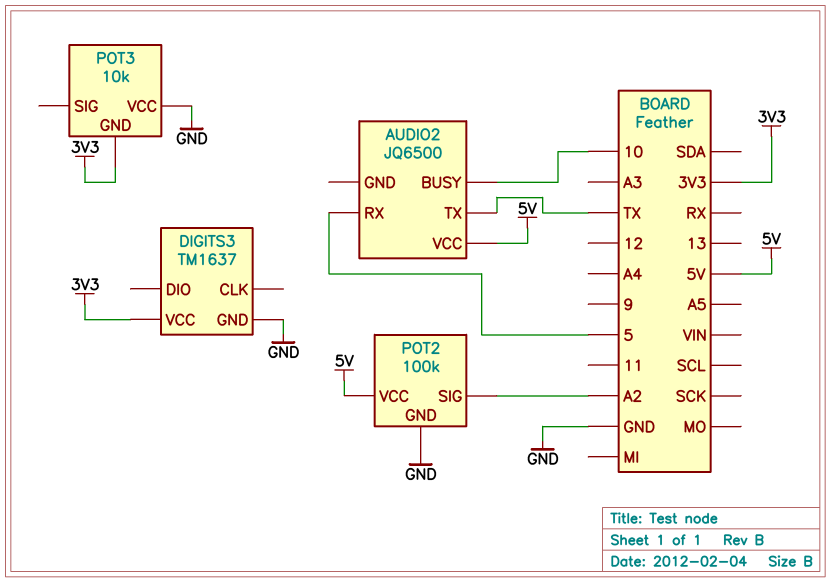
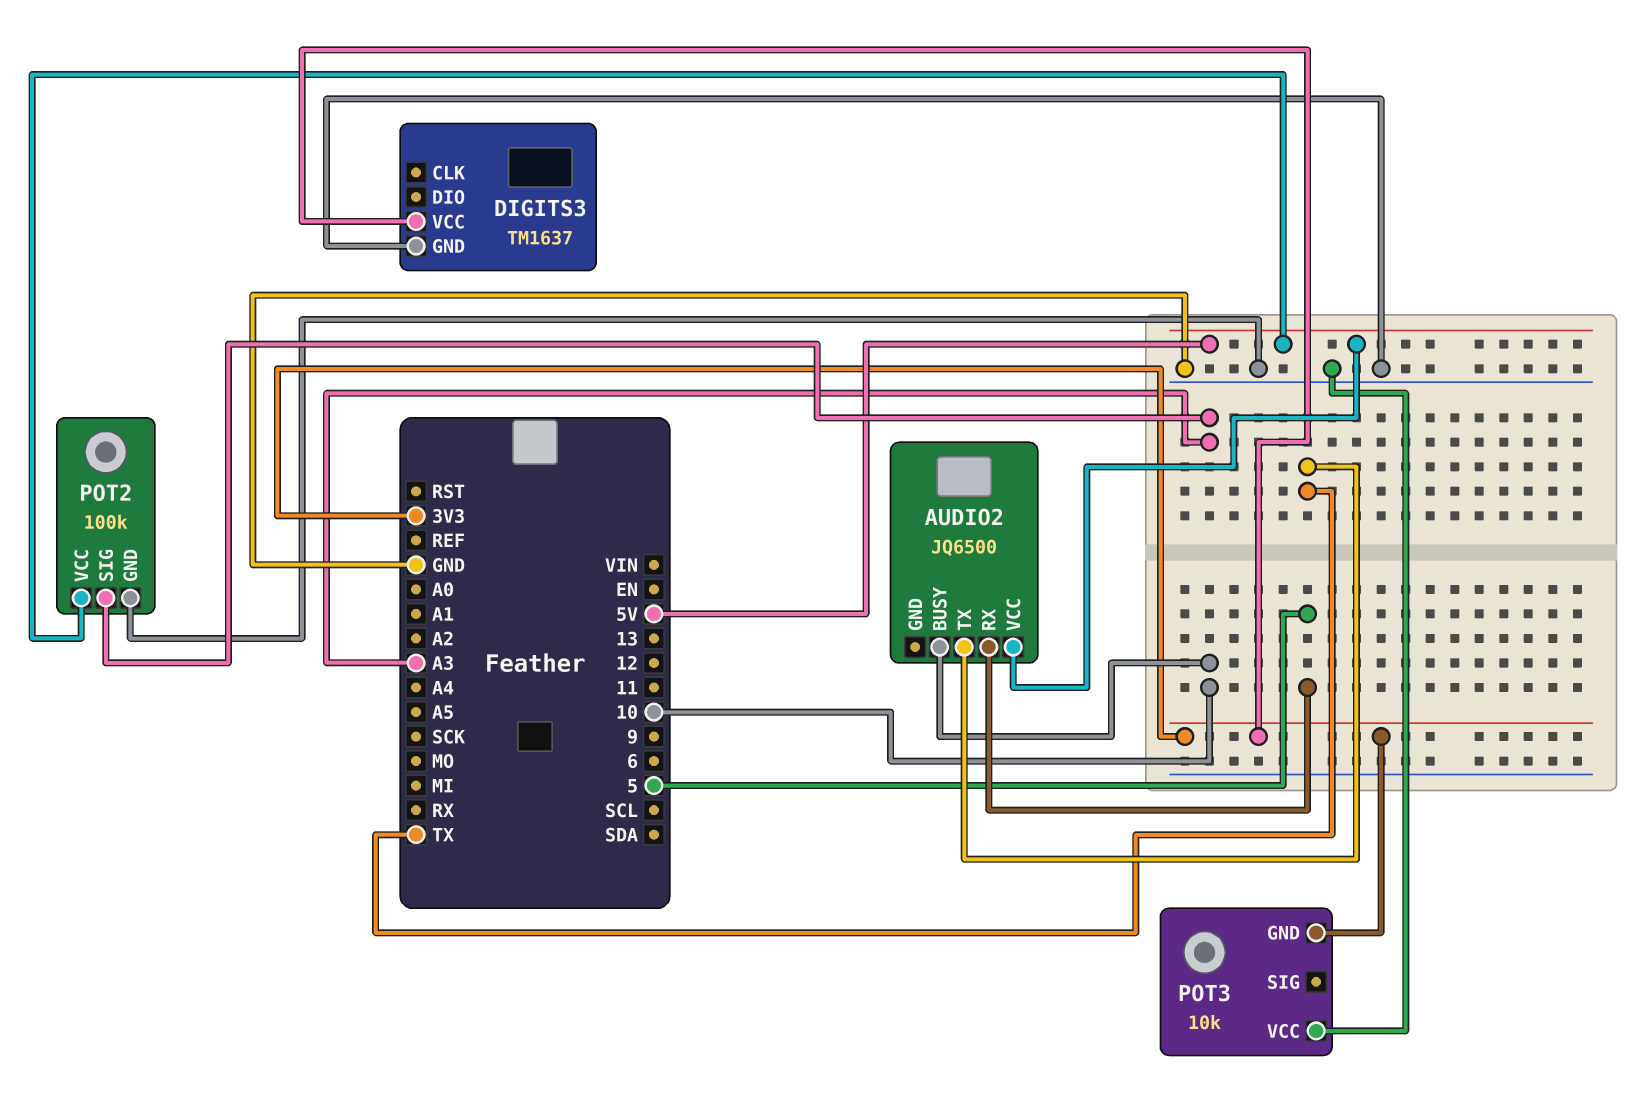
POT2 pin SIG: A2 -> A3

